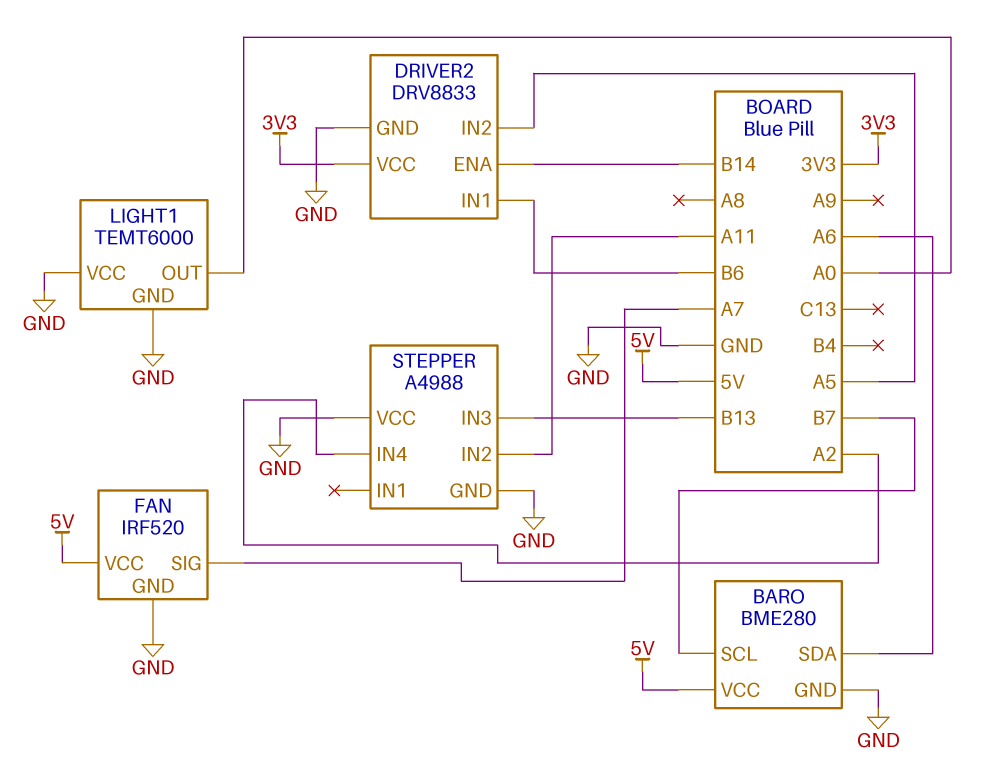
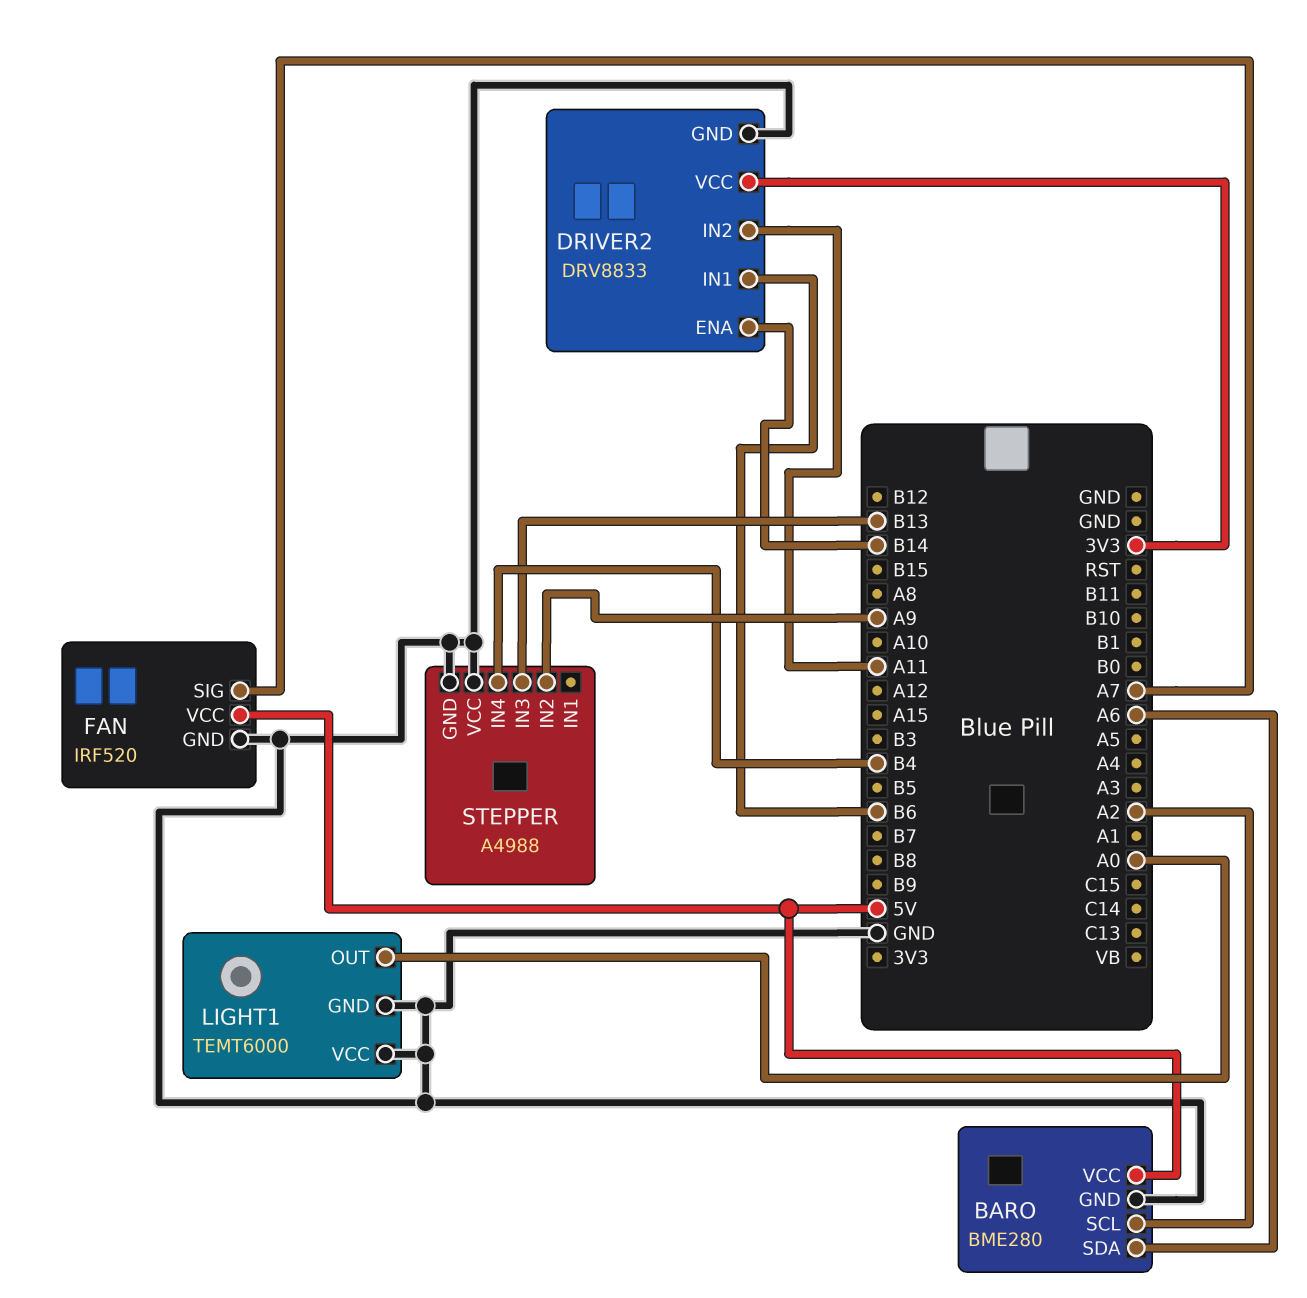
BARO pin SCL: B7 -> A2
DRIVER2 pin IN2: A5 -> A11
STEPPER pin IN2: A11 -> A9
STEPPER pin IN4: A2 -> B4

